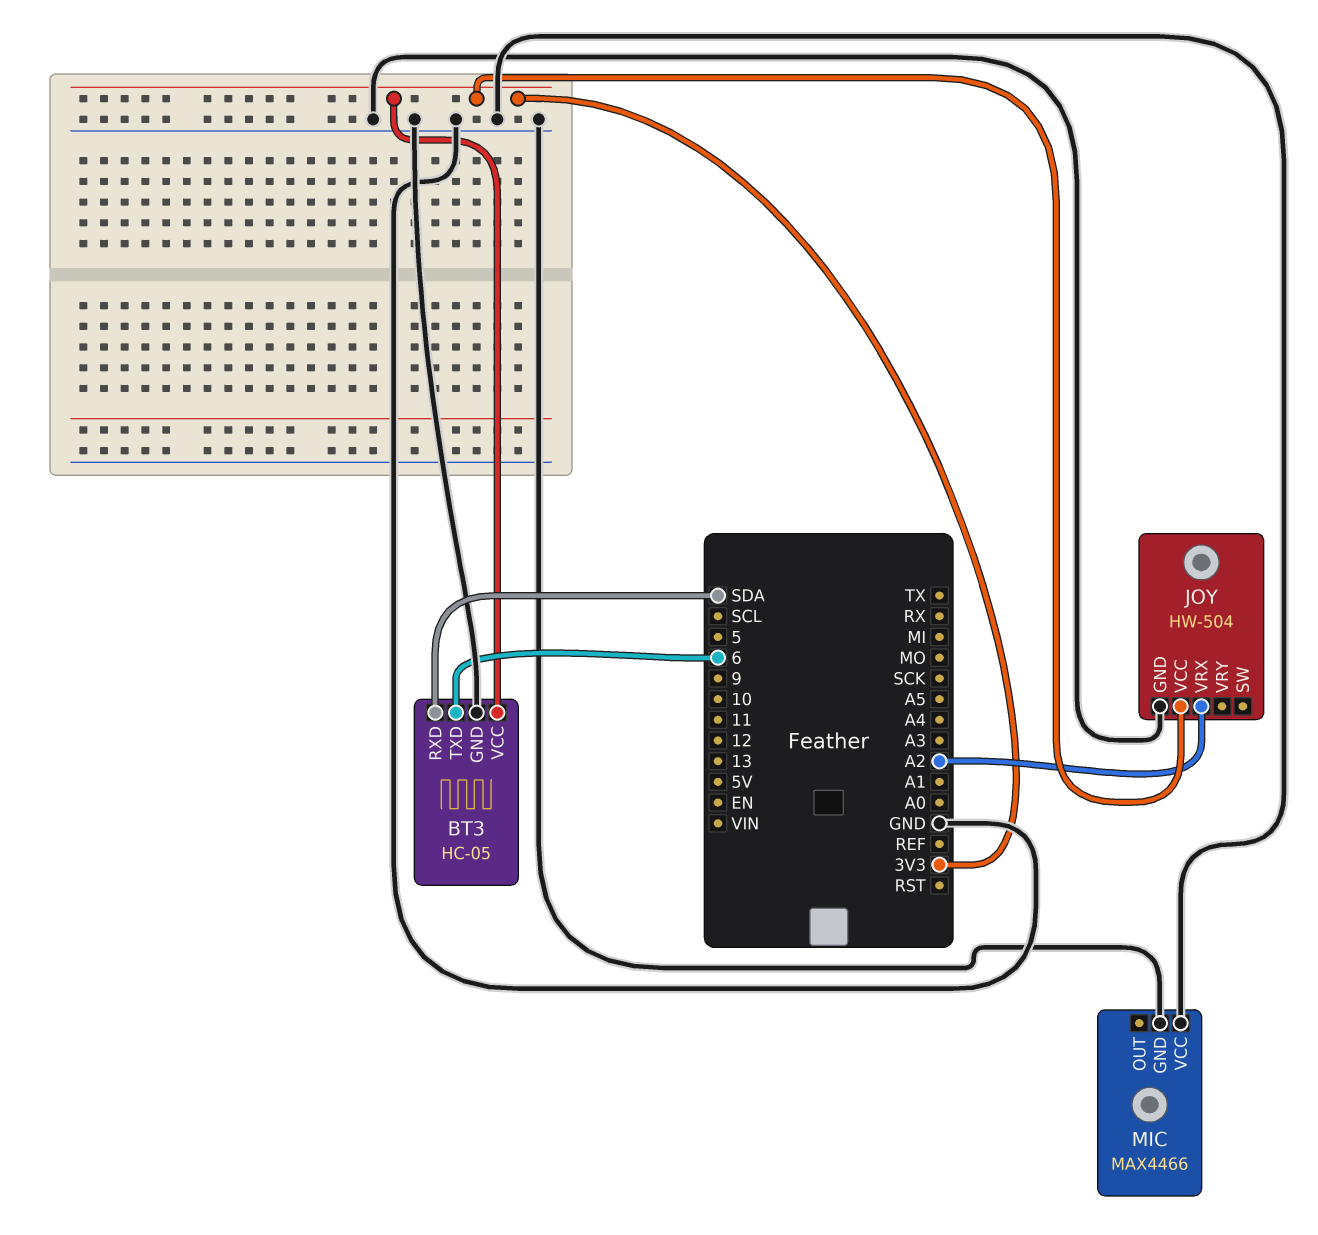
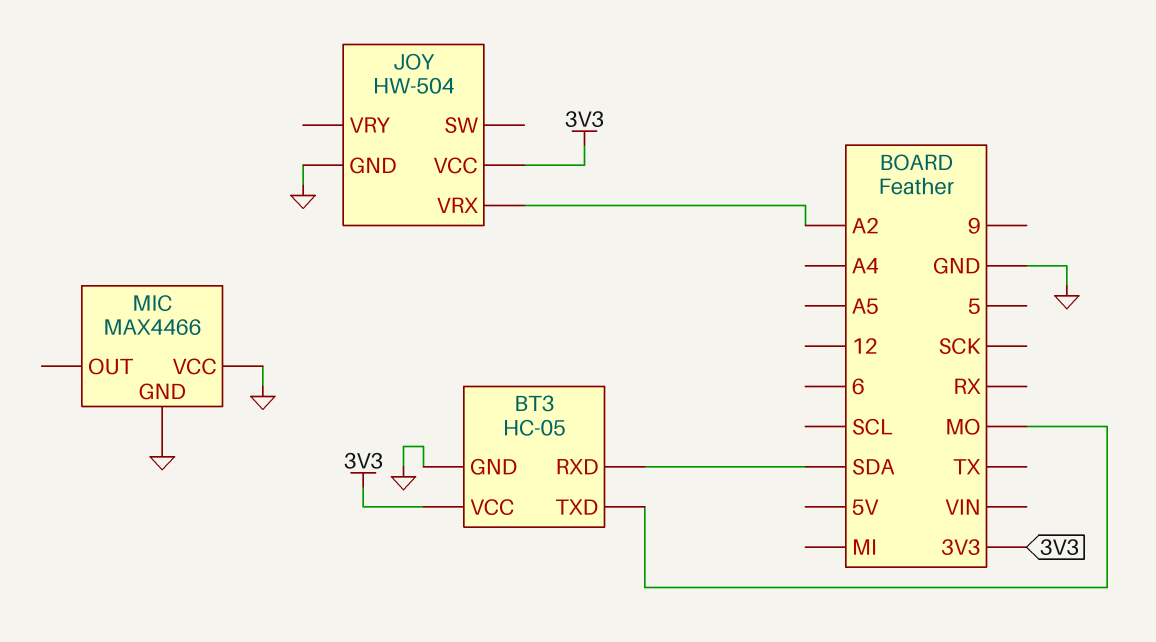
BT3 pin TXD: 6 -> MO

